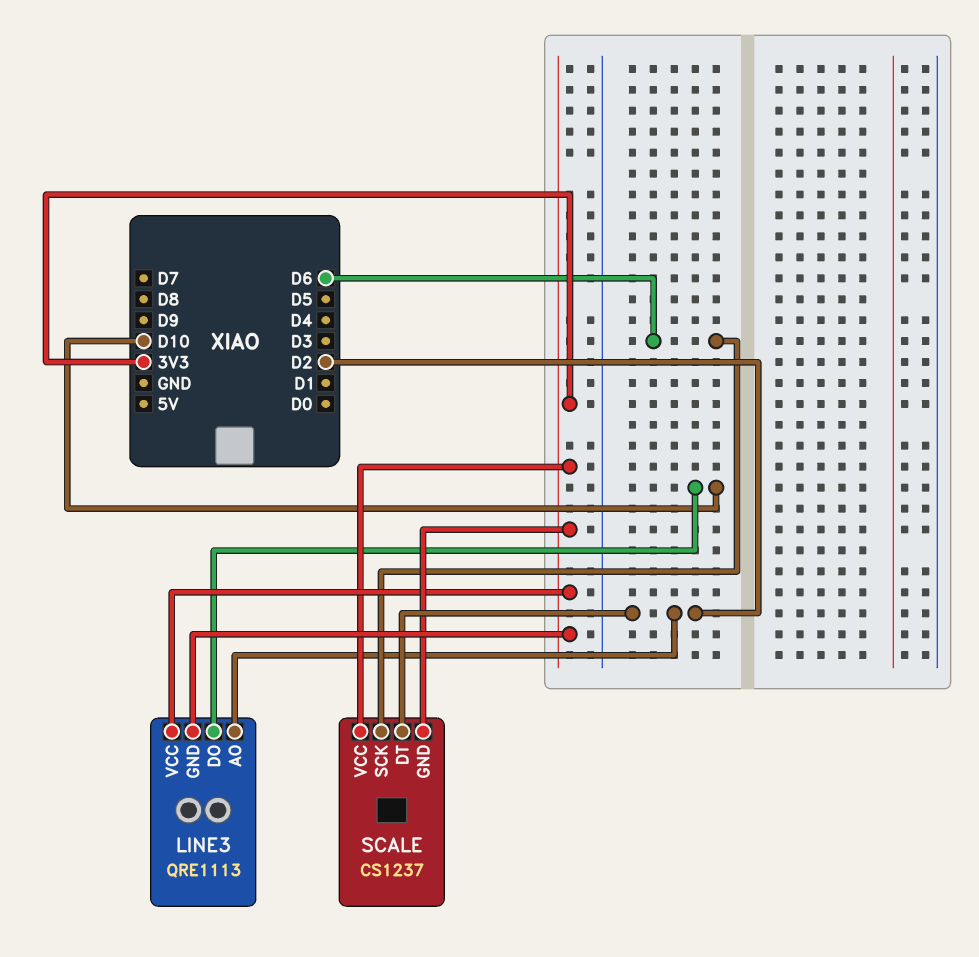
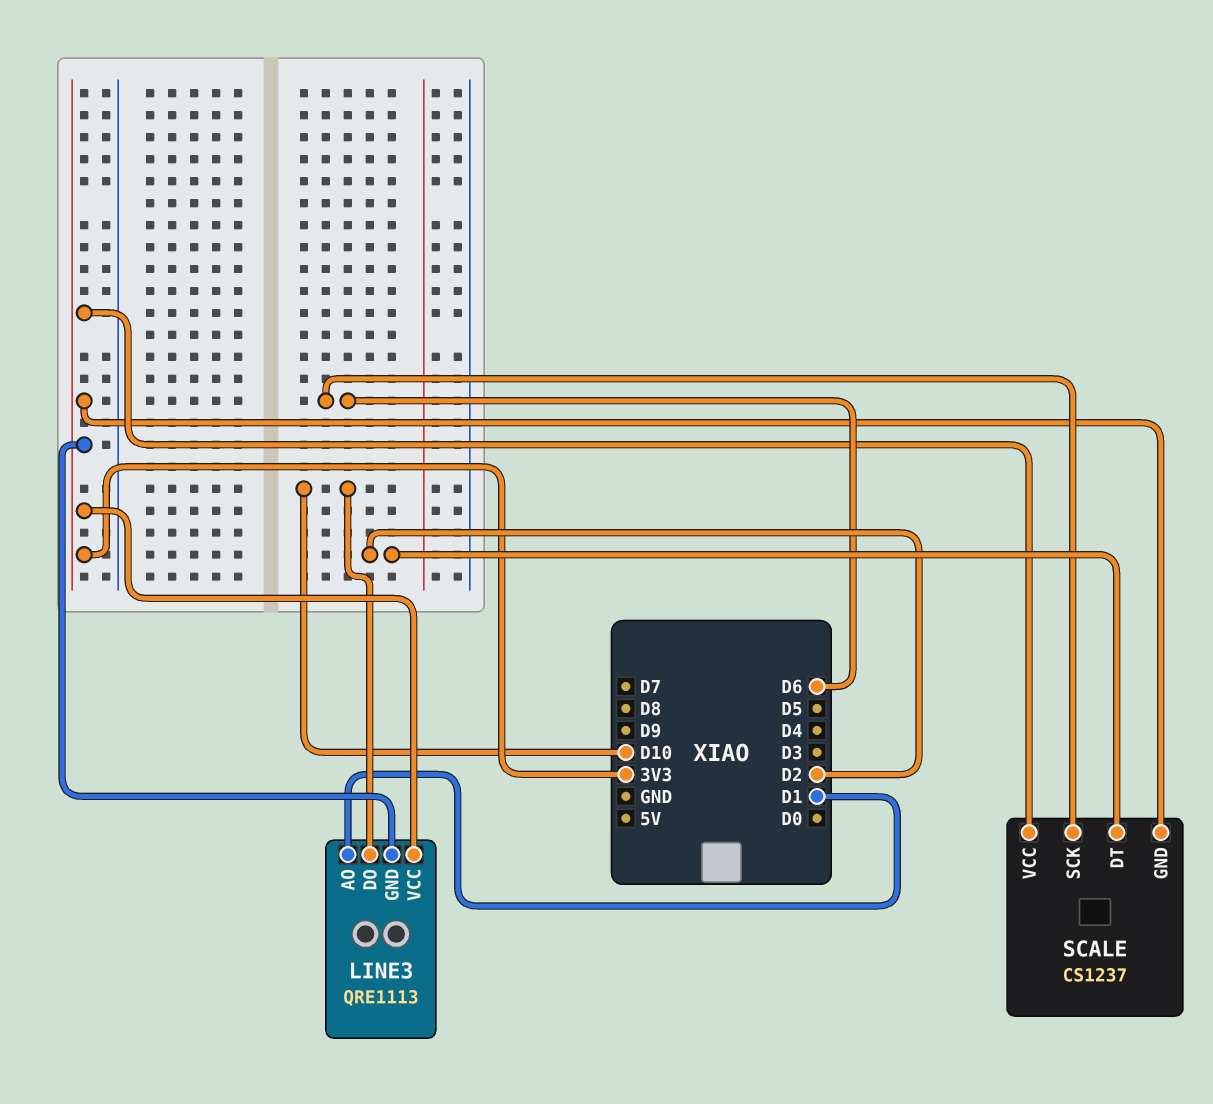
LINE3 pin AO: D2 -> D1

